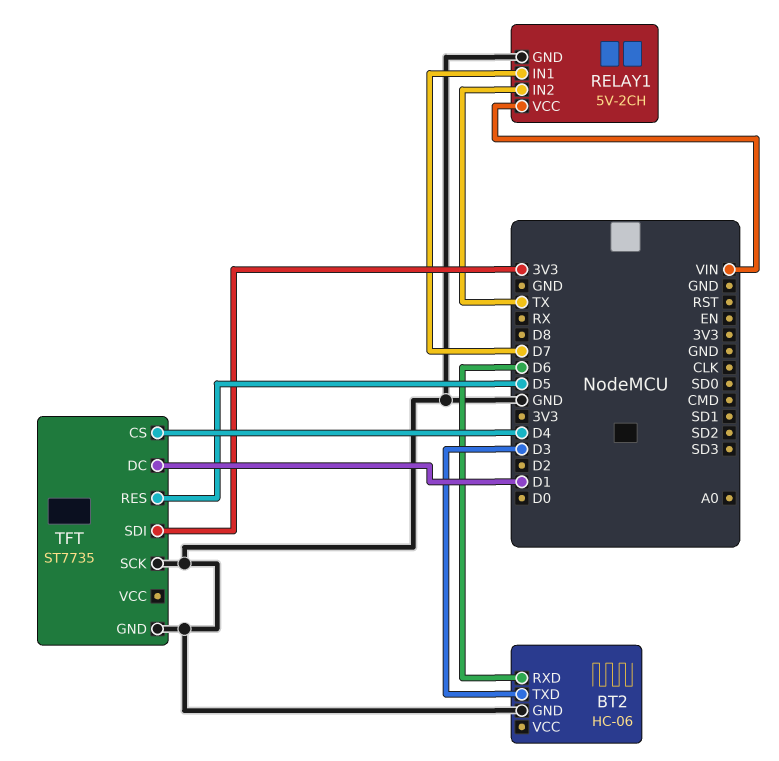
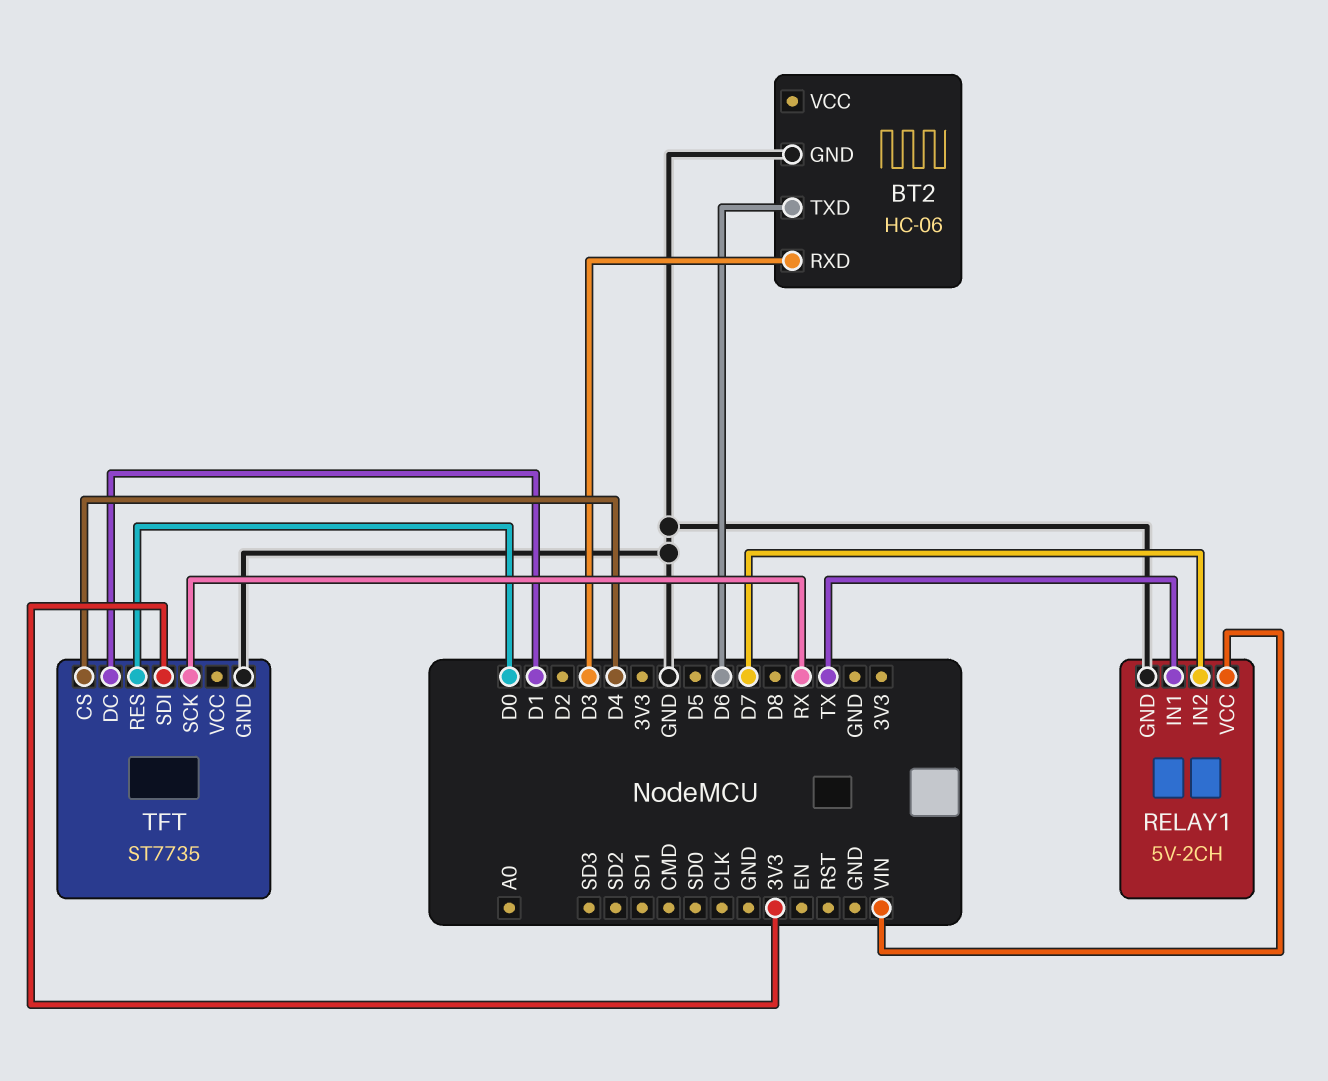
BT2 pin RXD: D6 -> D3
BT2 pin TXD: D3 -> D6
RELAY1 pin IN1: D7 -> TX
RELAY1 pin IN2: TX -> D7
TFT pin RES: D5 -> D0
TFT pin SCK: GND -> RX

